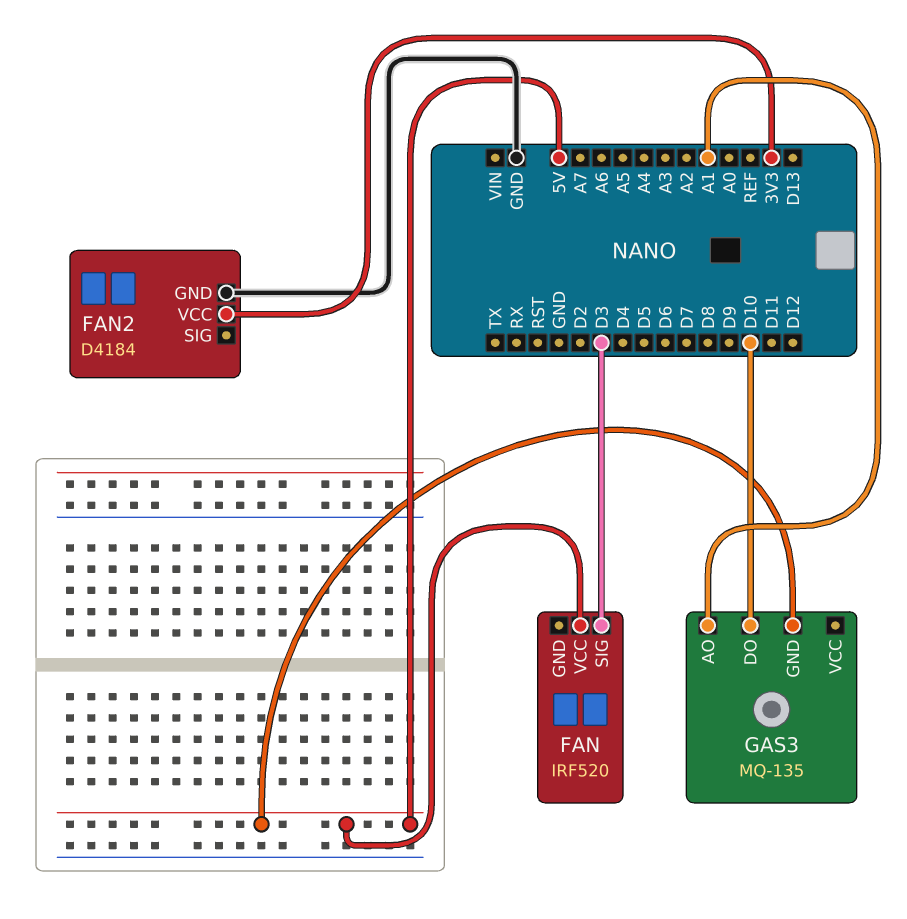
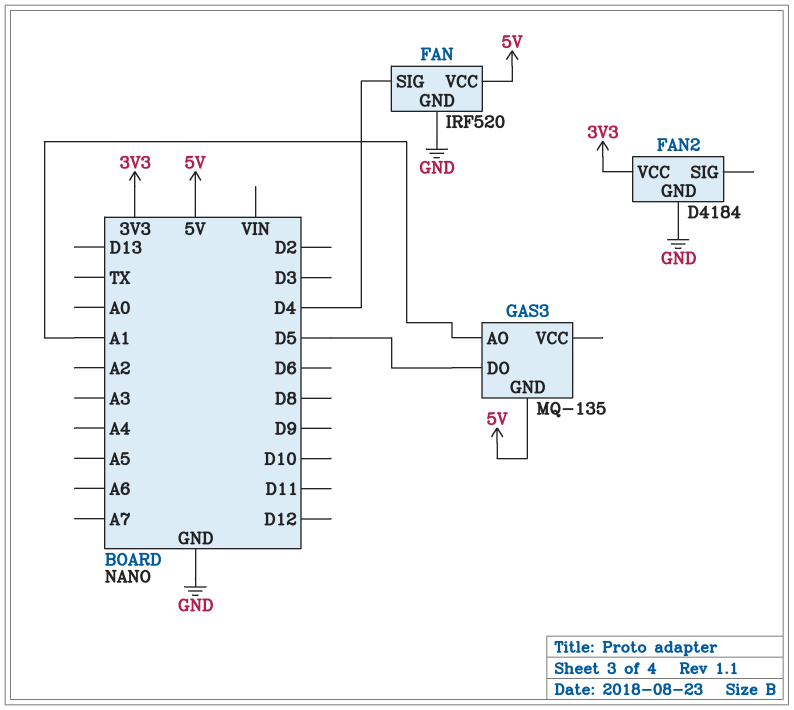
FAN pin GND: none -> GND
FAN pin SIG: D3 -> D4
GAS3 pin DO: D10 -> D5

